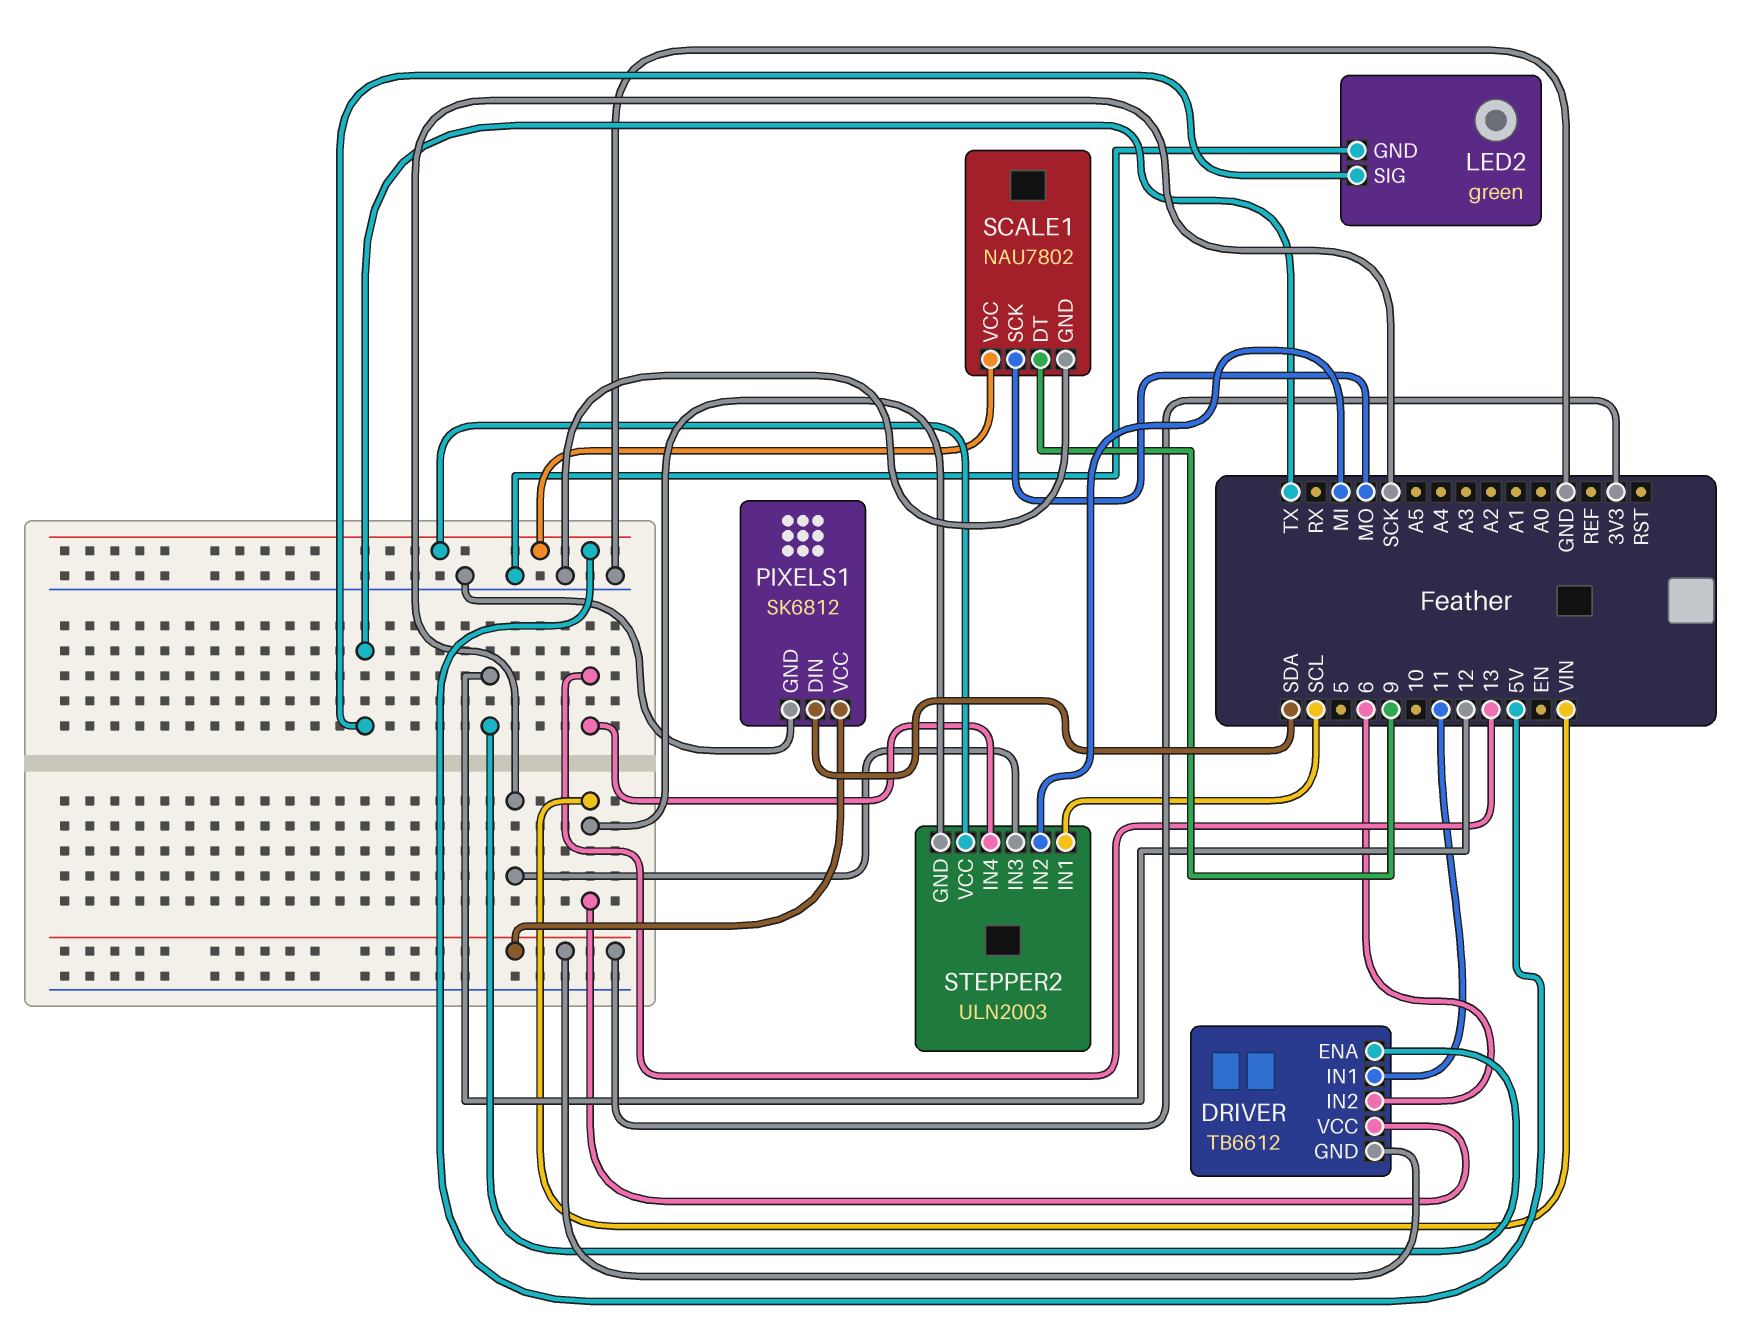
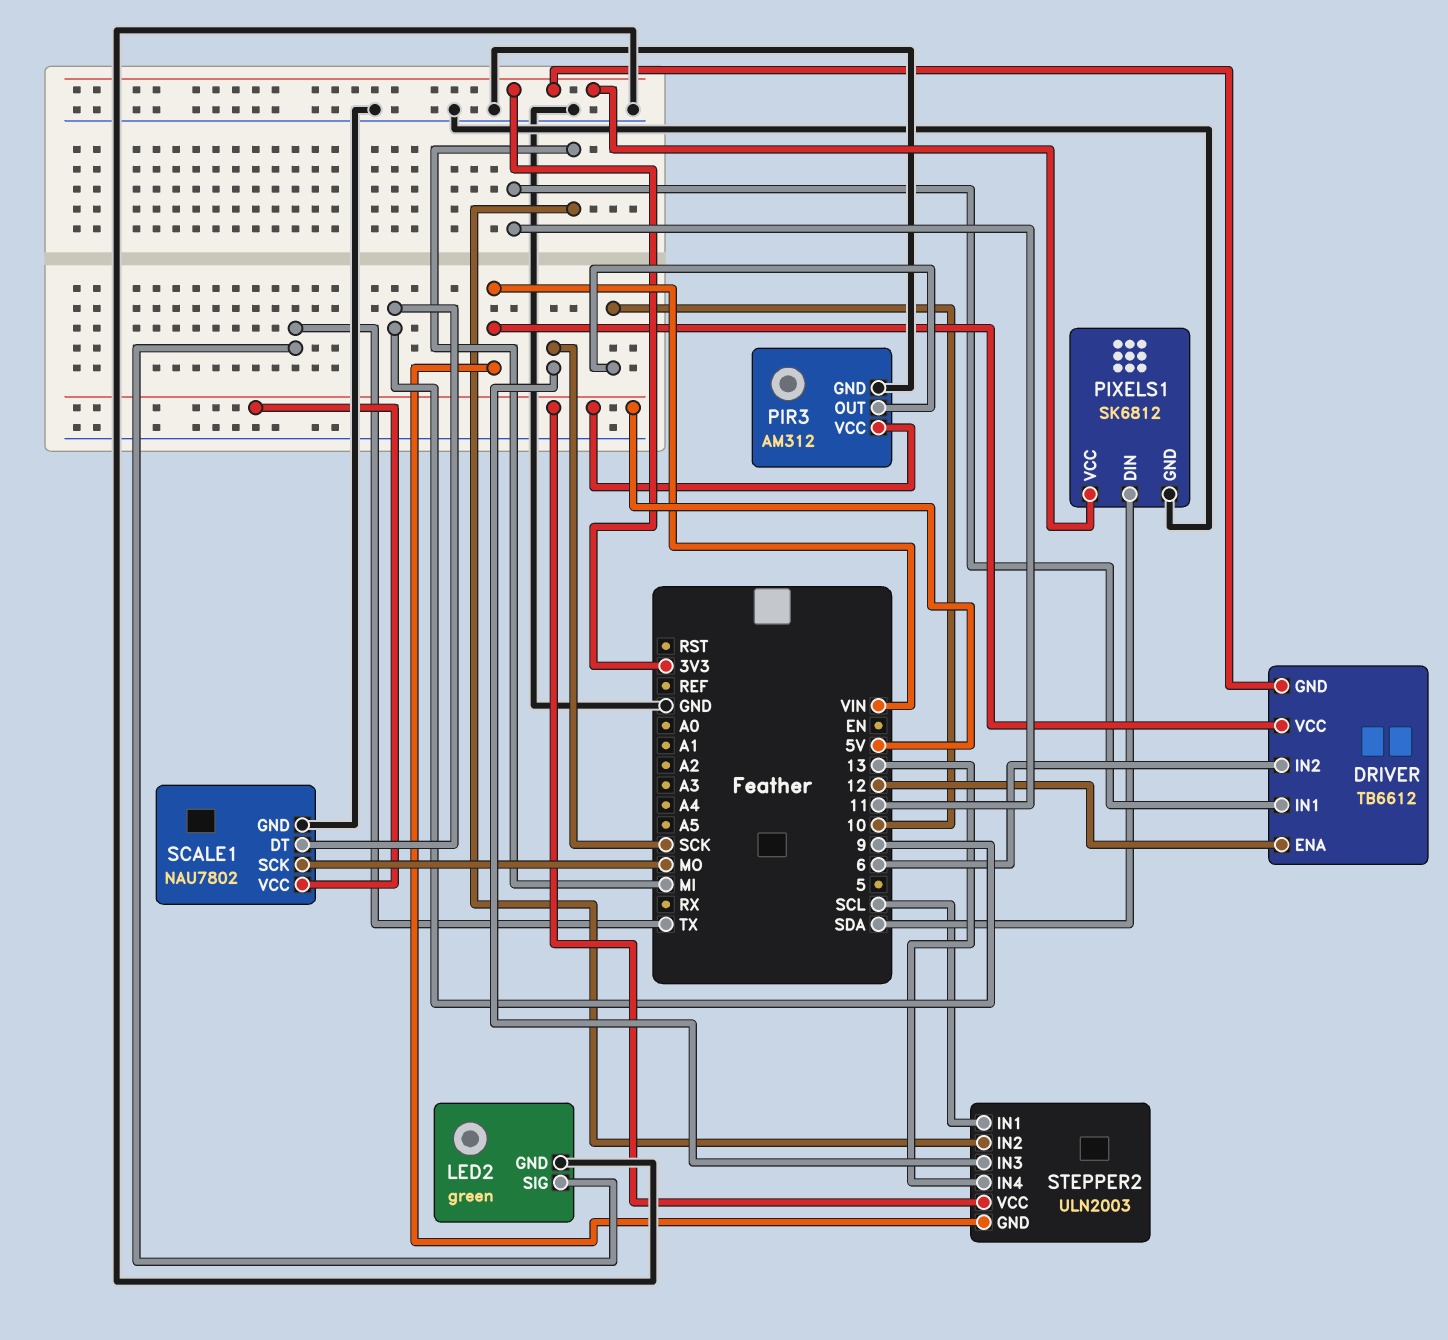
PIR3: none -> AM312
PIR3 pin GND: none -> GND
PIR3 pin OUT: none -> 10
PIR3 pin VCC: none -> 5V

